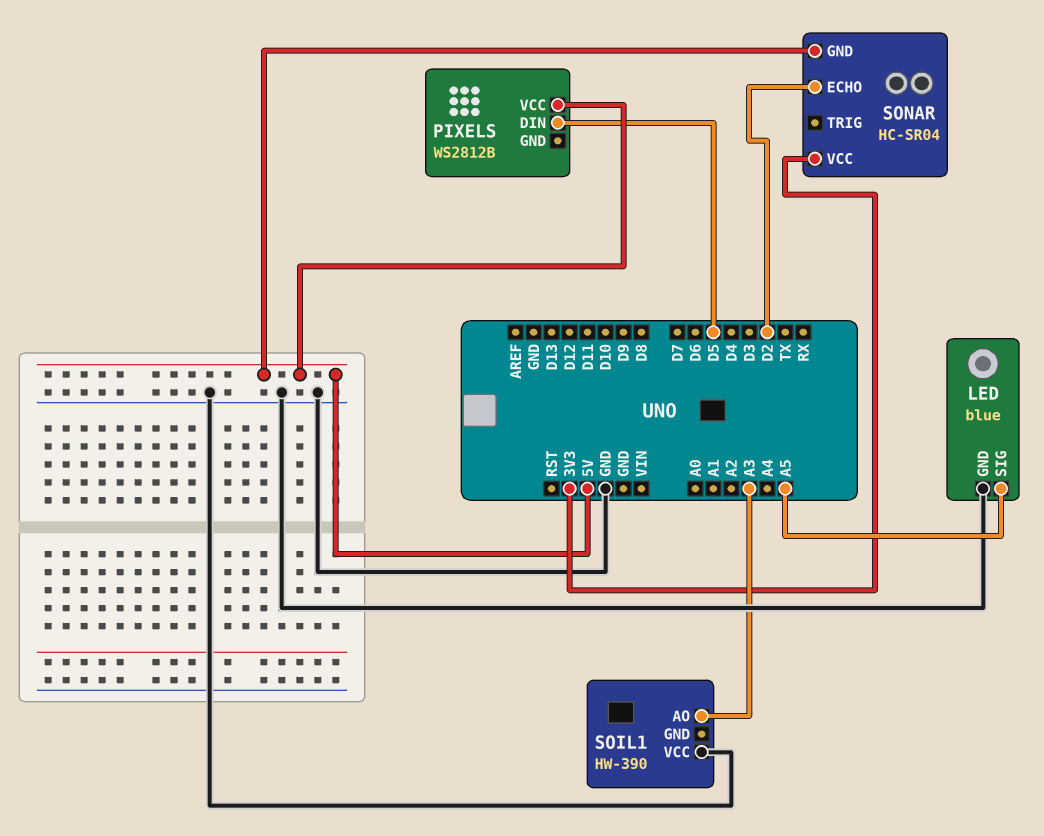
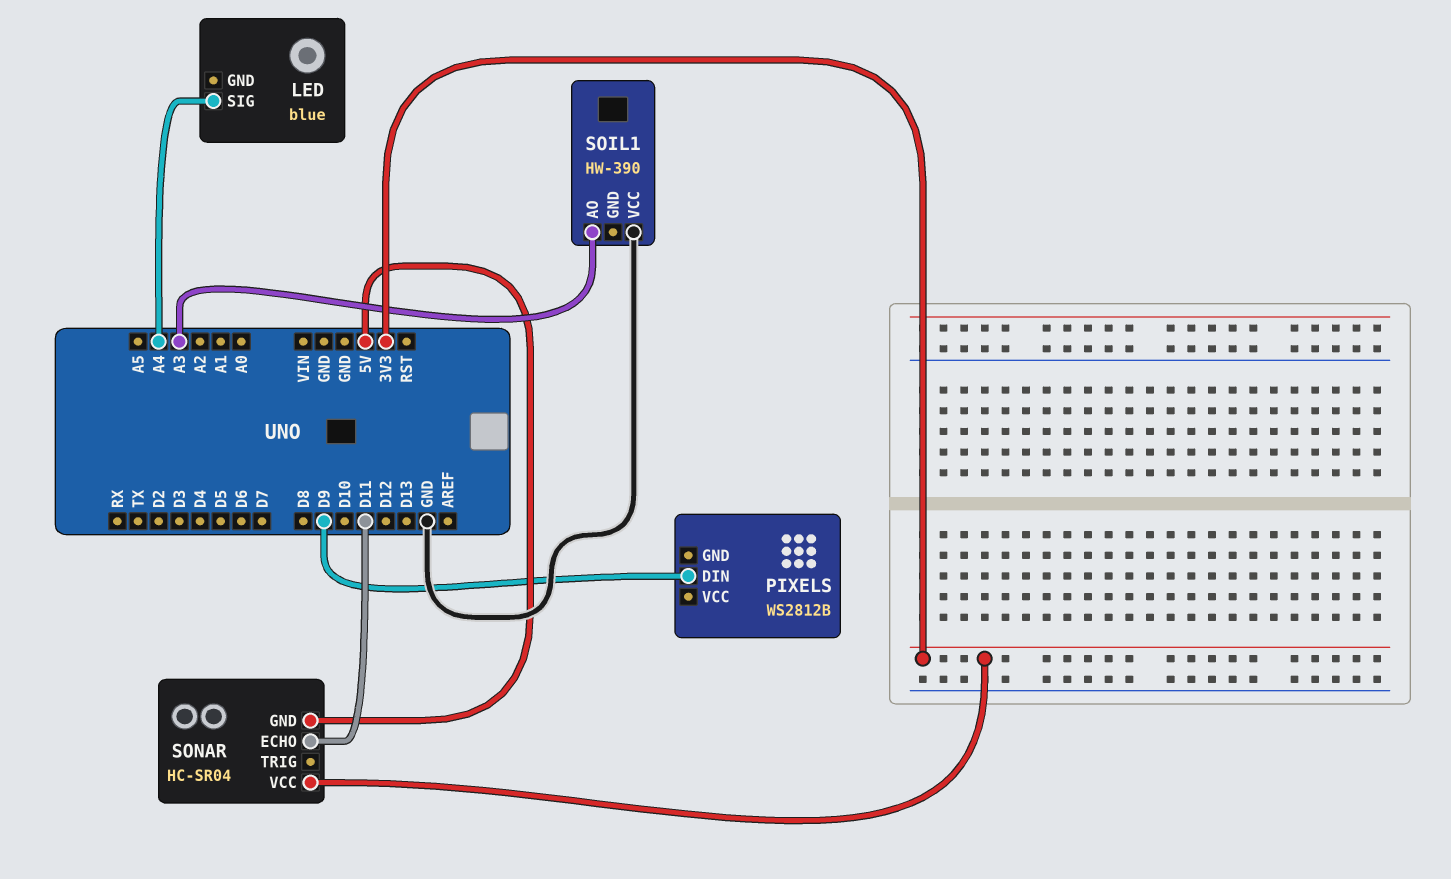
LED pin GND: GND -> none
LED pin SIG: A5 -> A4
PIXELS pin DIN: D5 -> D9
PIXELS pin VCC: 5V -> none
SONAR pin ECHO: D2 -> D11

